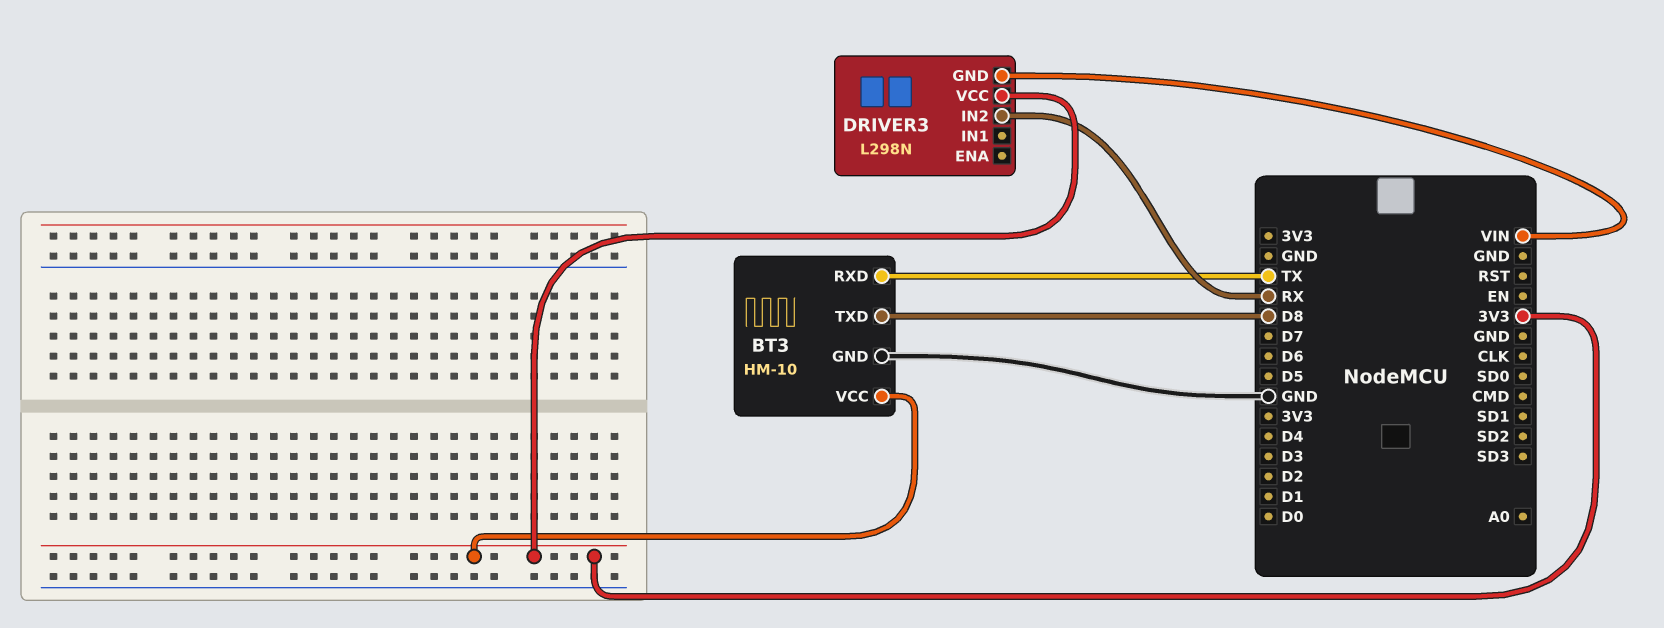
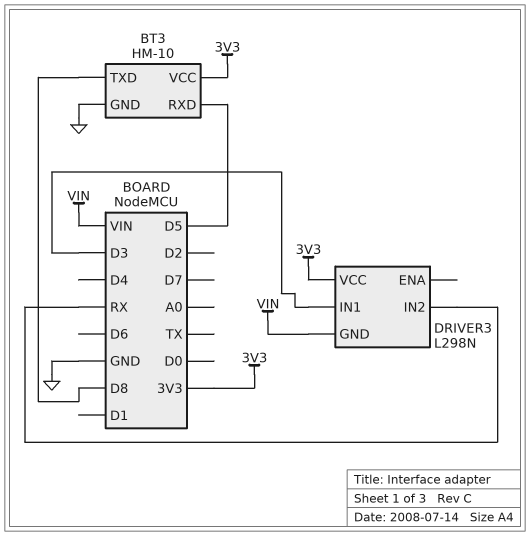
BT3 pin RXD: TX -> D5
DRIVER3 pin IN1: none -> D3

